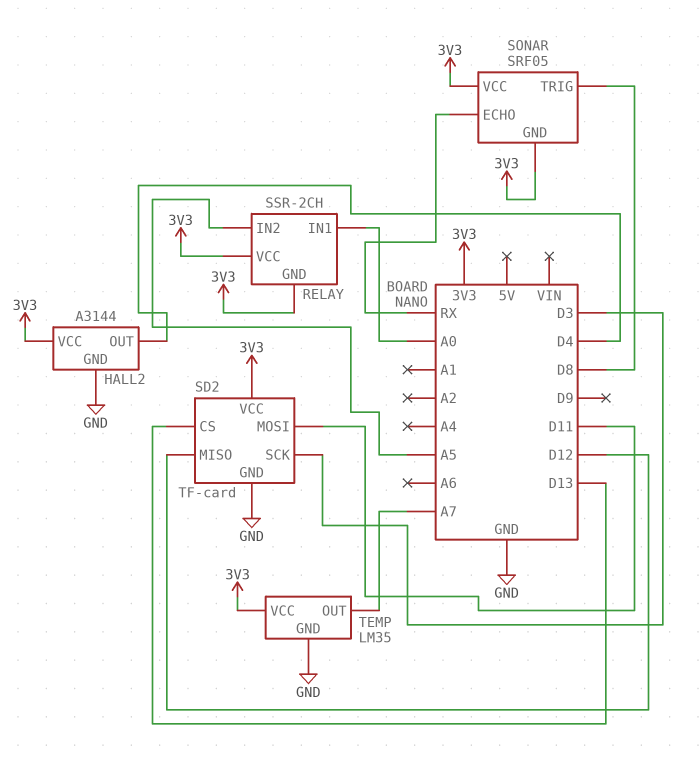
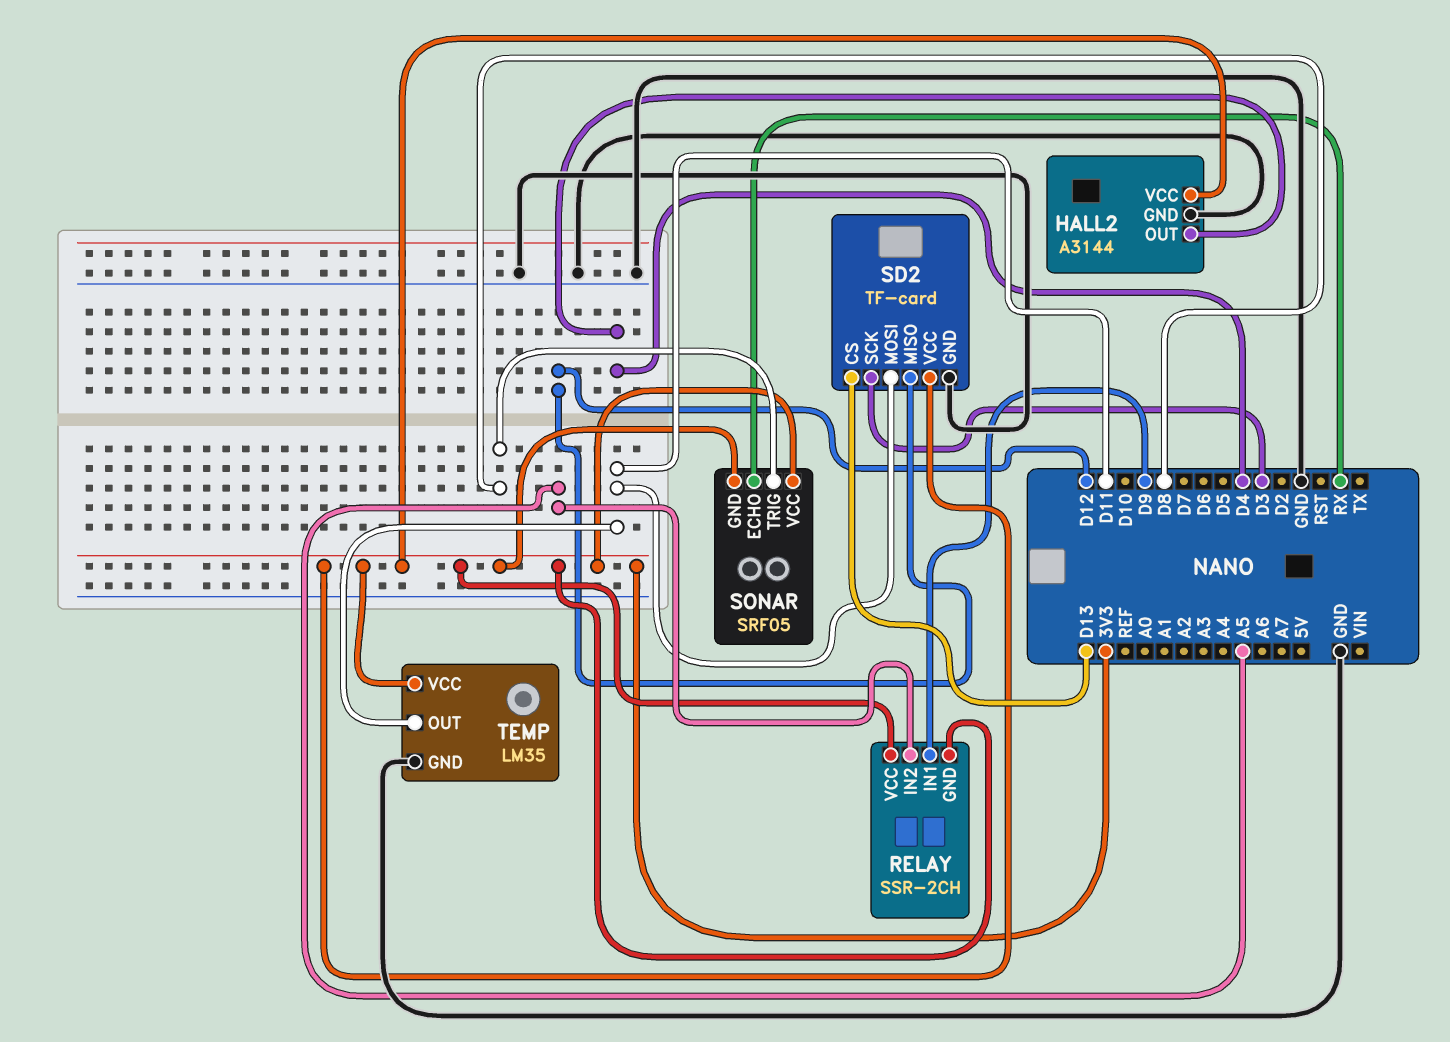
RELAY pin IN1: A0 -> D9
TEMP pin OUT: A7 -> D11

